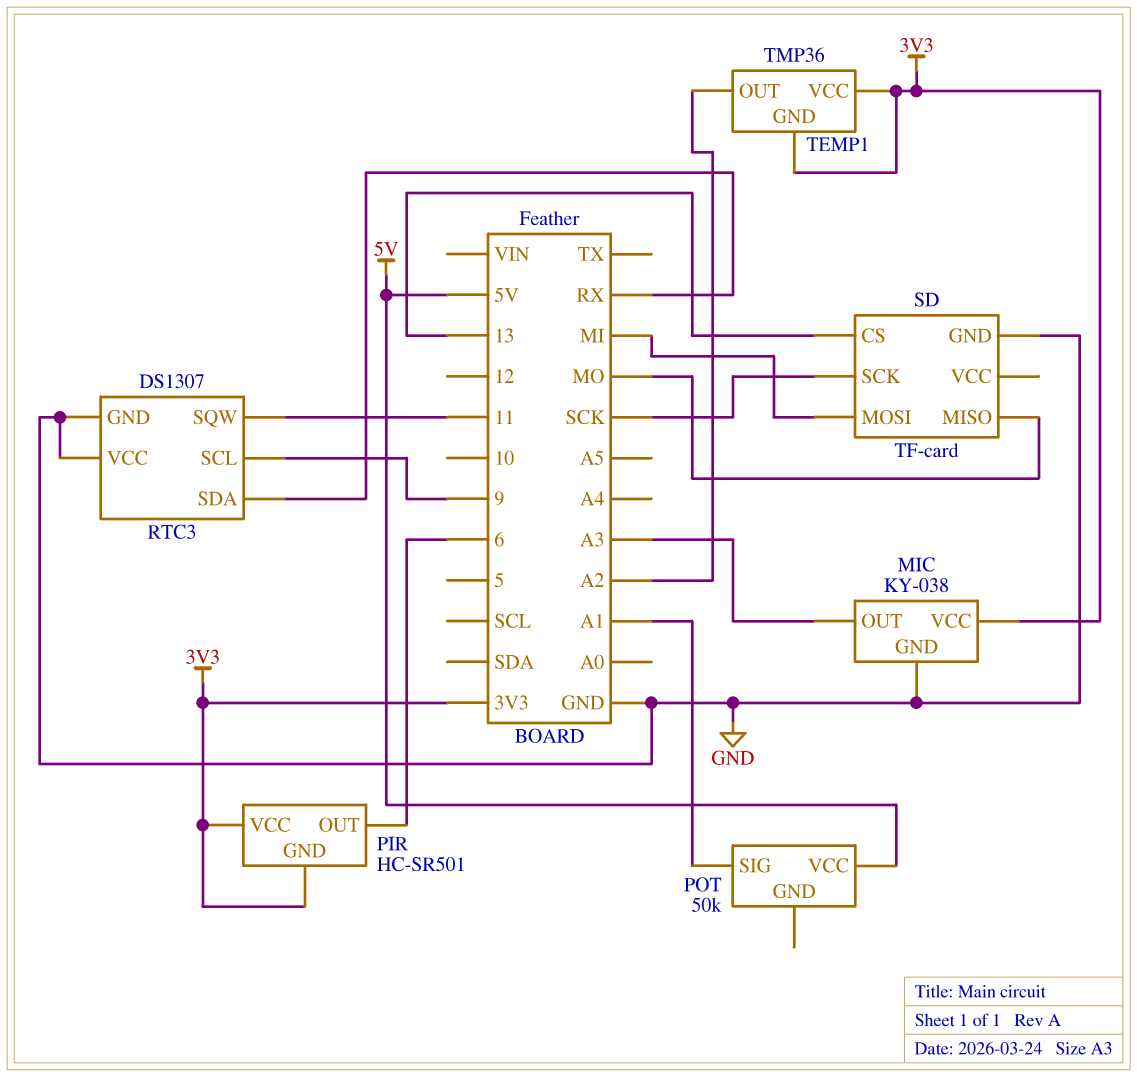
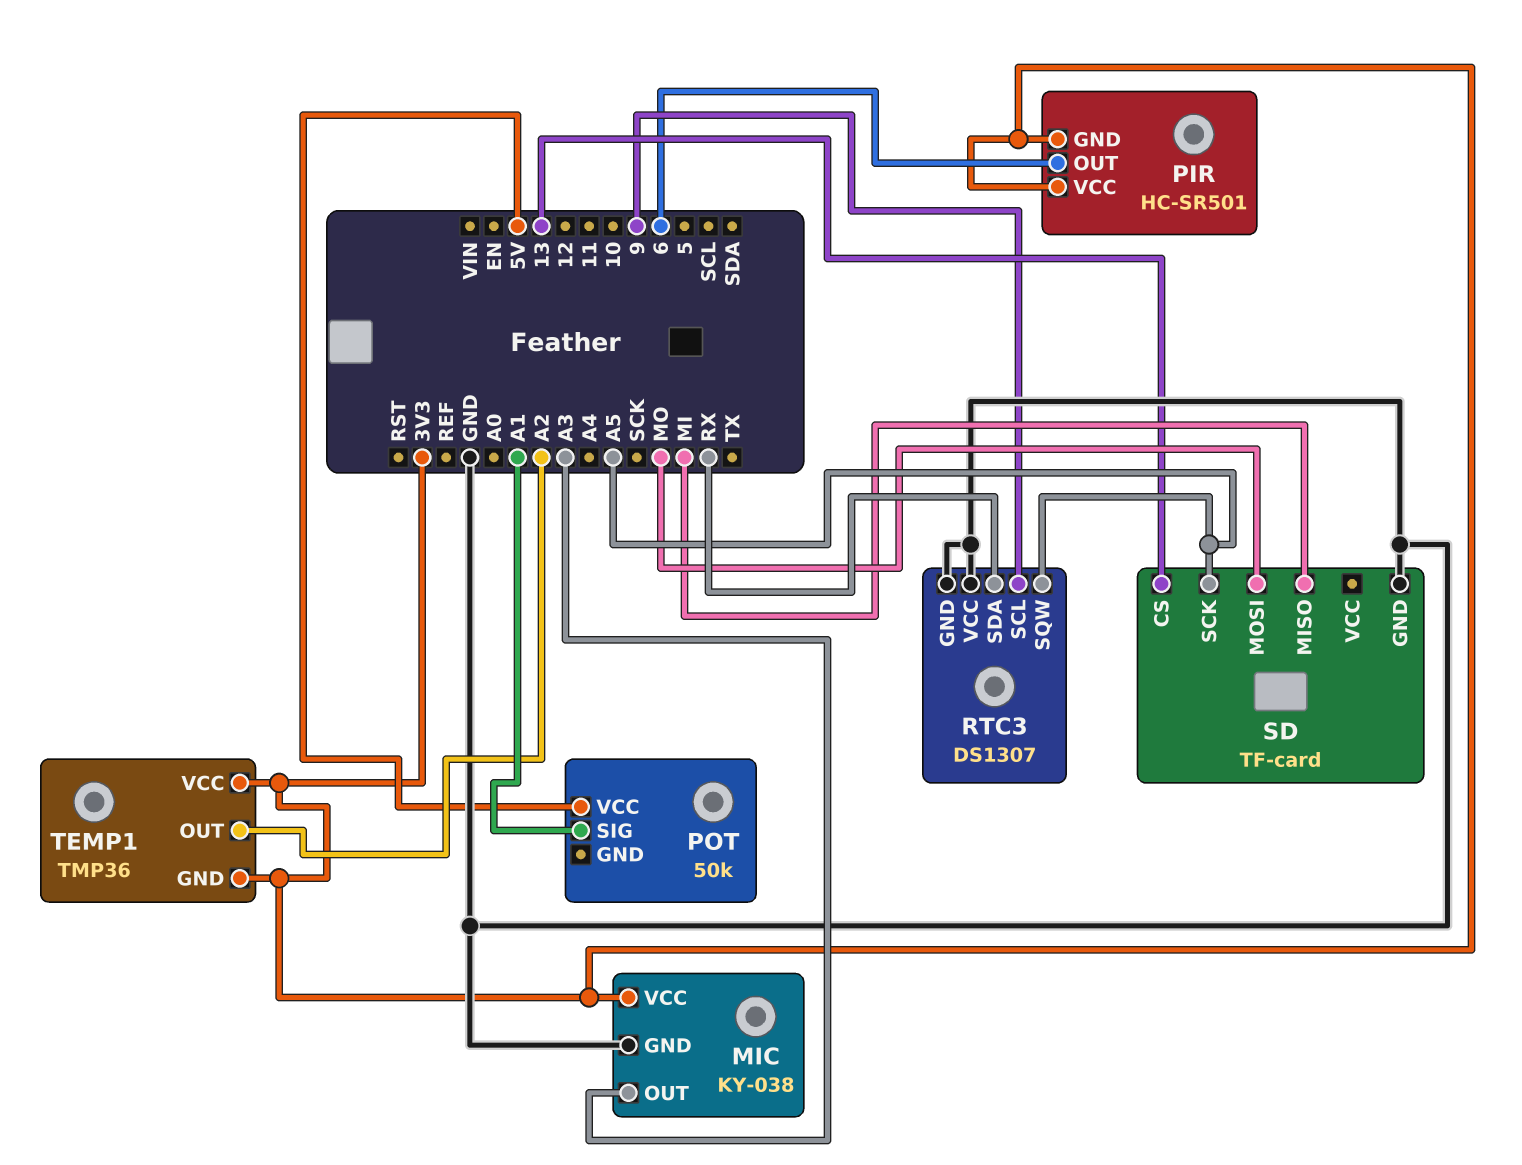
RTC3 pin SQW: 11 -> A5
SD pin MISO: MO -> MI
SD pin MOSI: MI -> MO
SD pin SCK: SCK -> A5

